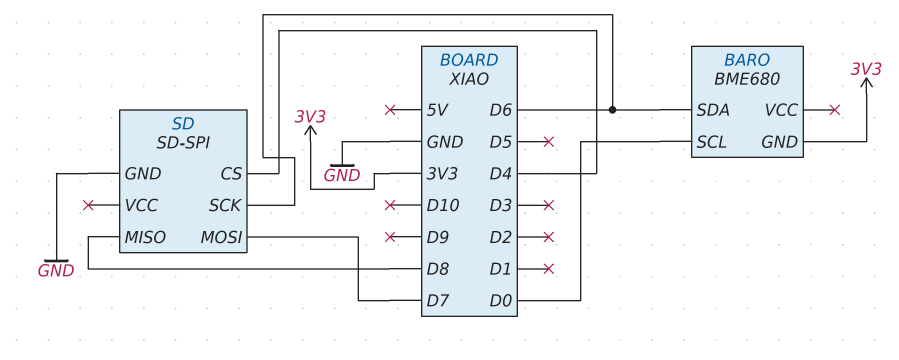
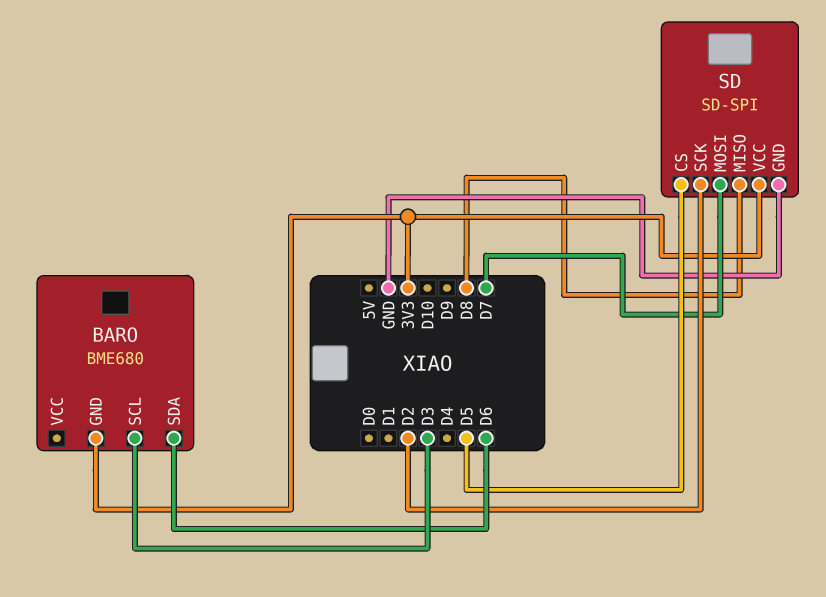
BARO pin SCL: D0 -> D3
SD pin CS: D4 -> D5
SD pin SCK: D6 -> D2
SD pin VCC: none -> 3V3

